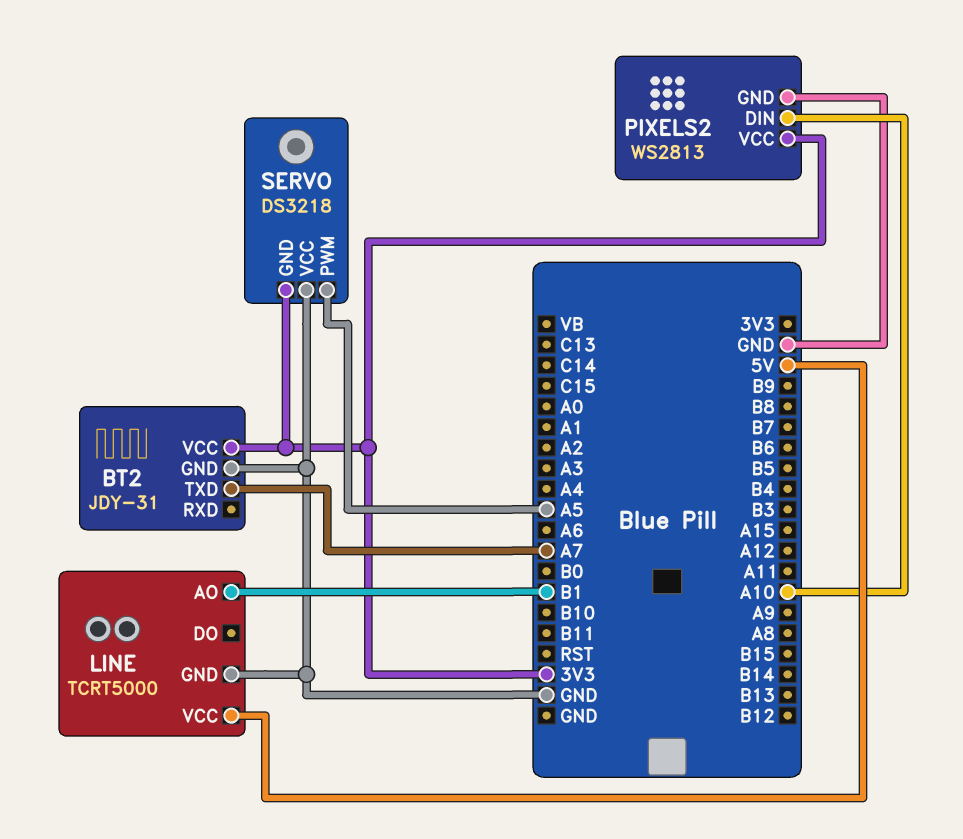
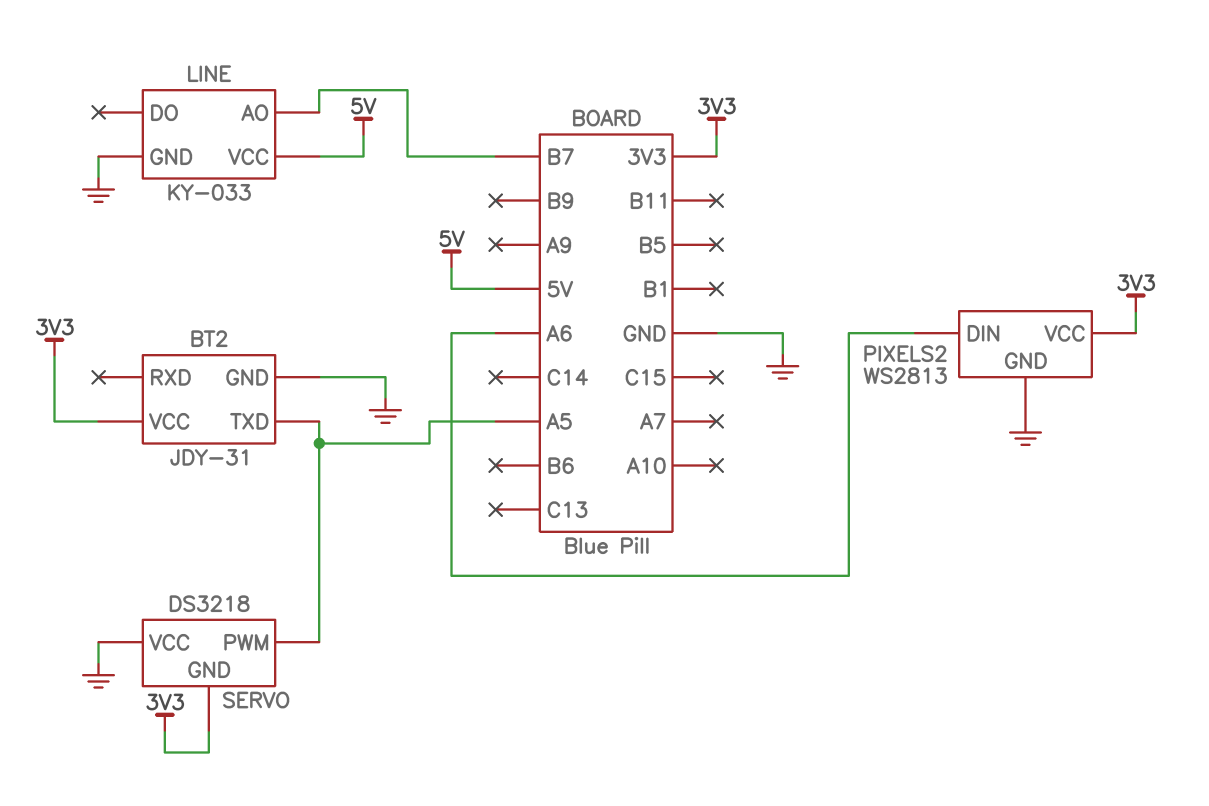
BT2 pin TXD: A7 -> A5
LINE: TCRT5000 -> KY-033
LINE pin AO: B1 -> B7
PIXELS2 pin DIN: A10 -> A6

